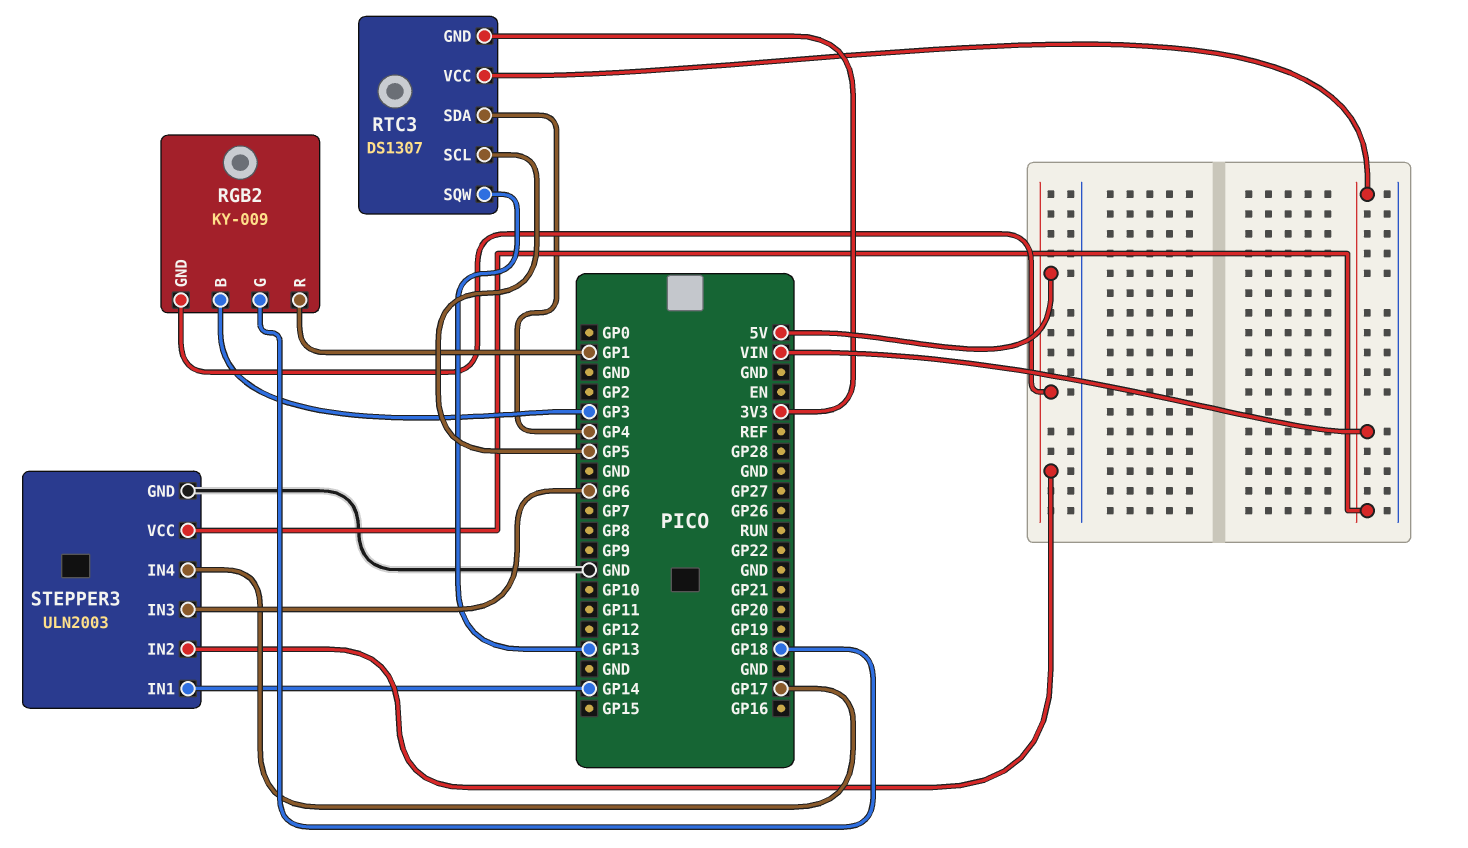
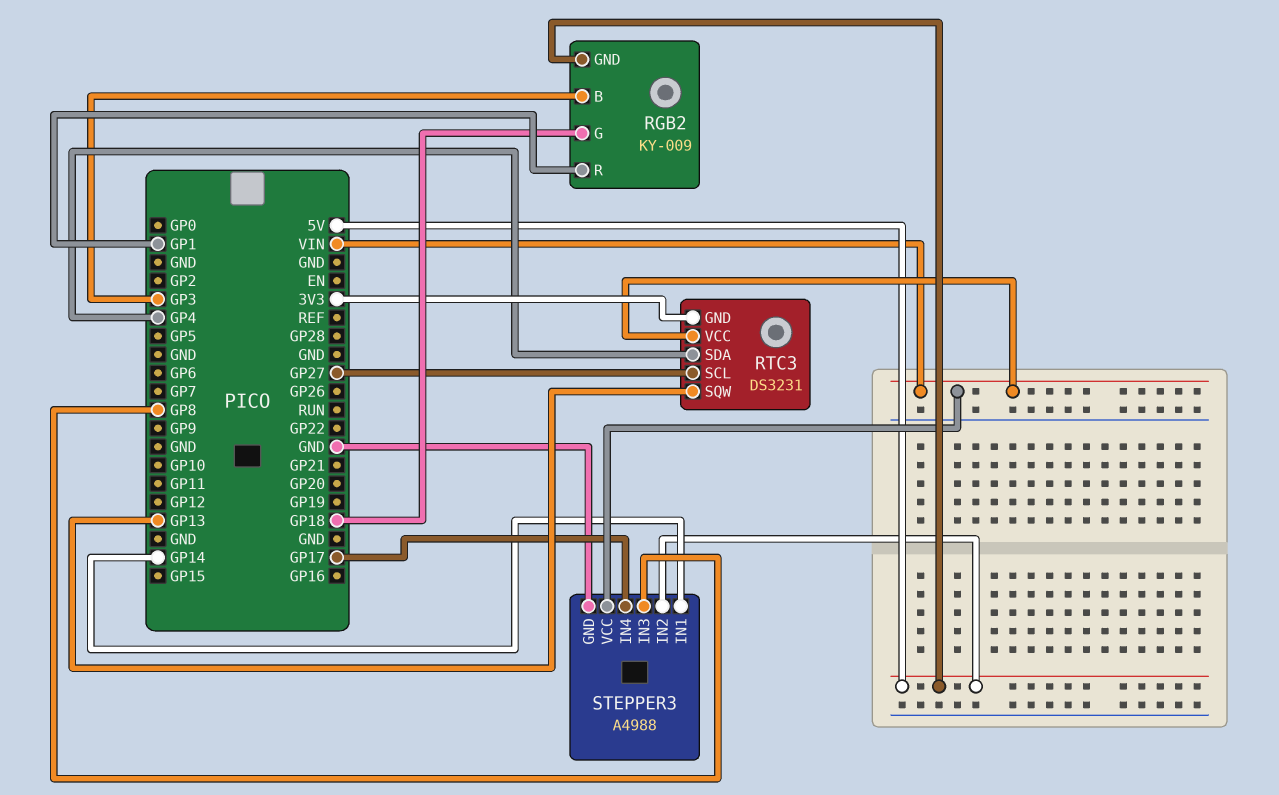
RTC3: DS1307 -> DS3231
RTC3 pin SCL: GP5 -> GP27
STEPPER3: ULN2003 -> A4988
STEPPER3 pin IN3: GP6 -> GP8

